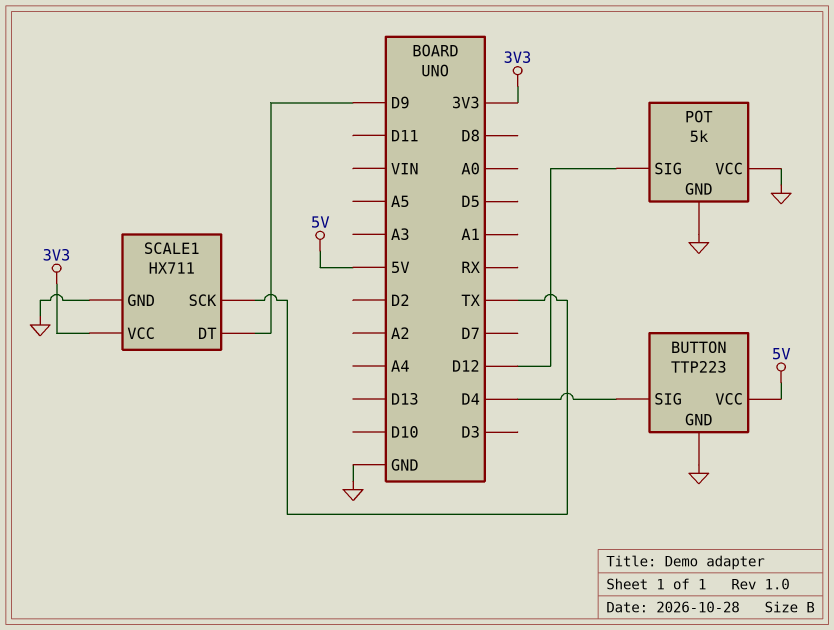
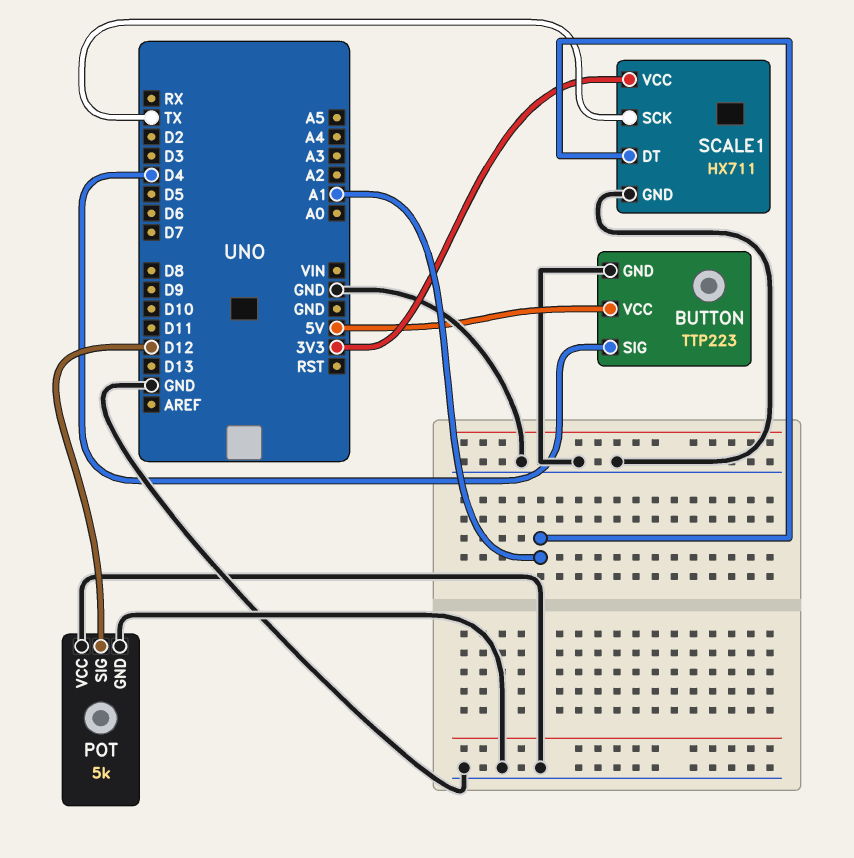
SCALE1 pin DT: D9 -> A1

